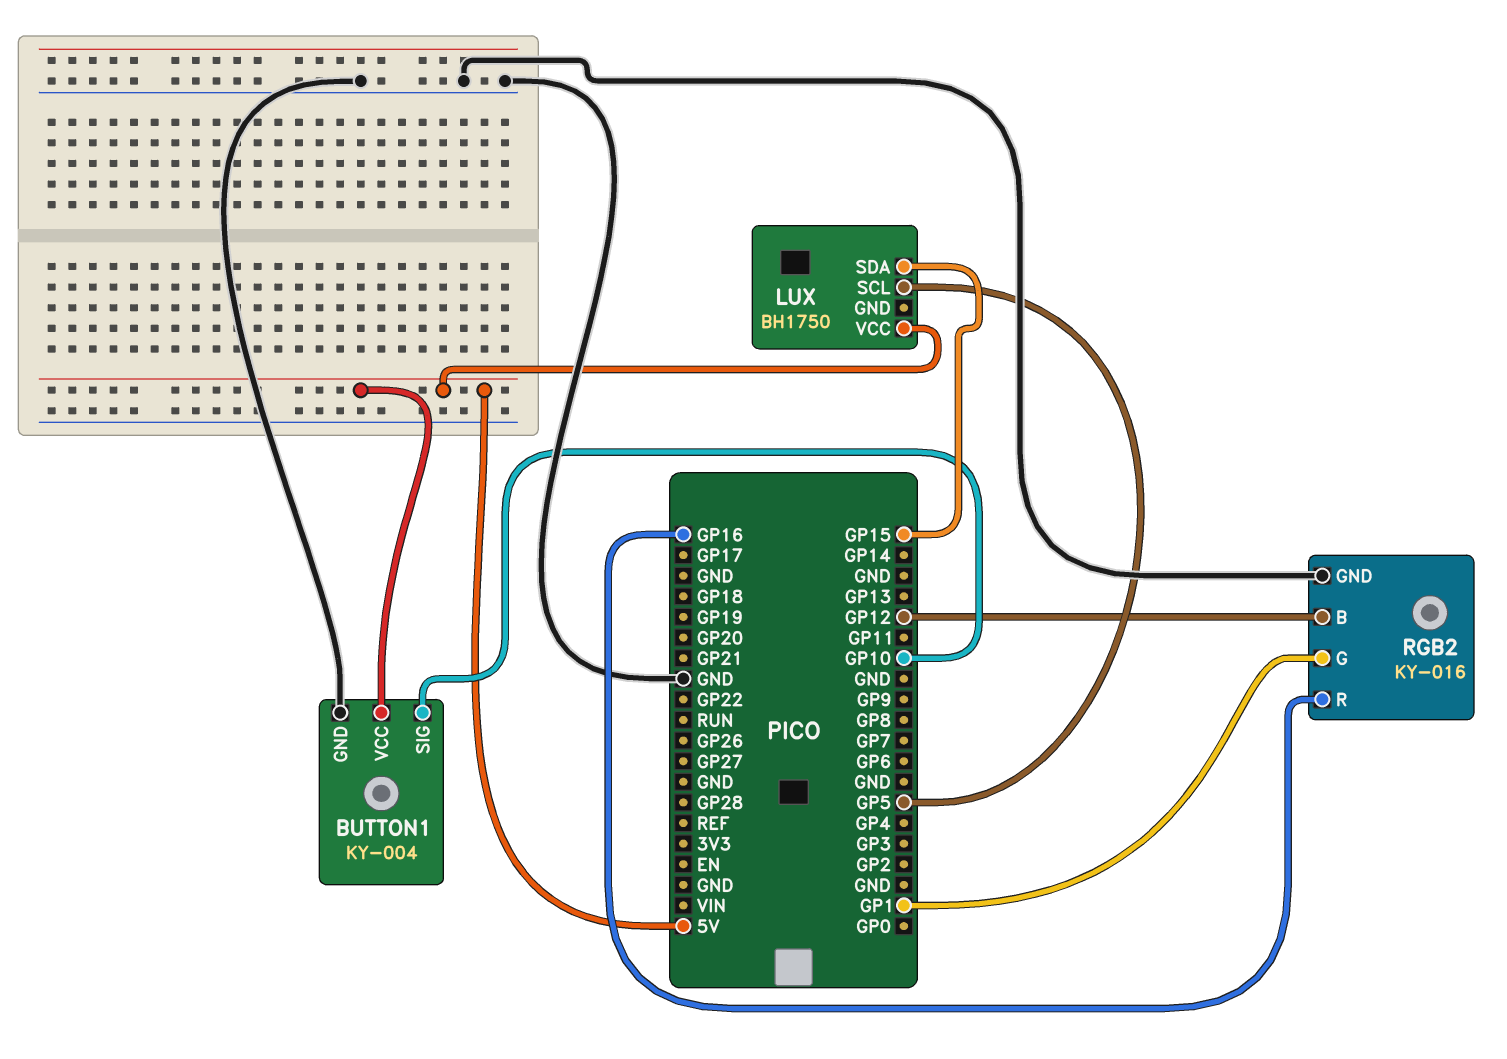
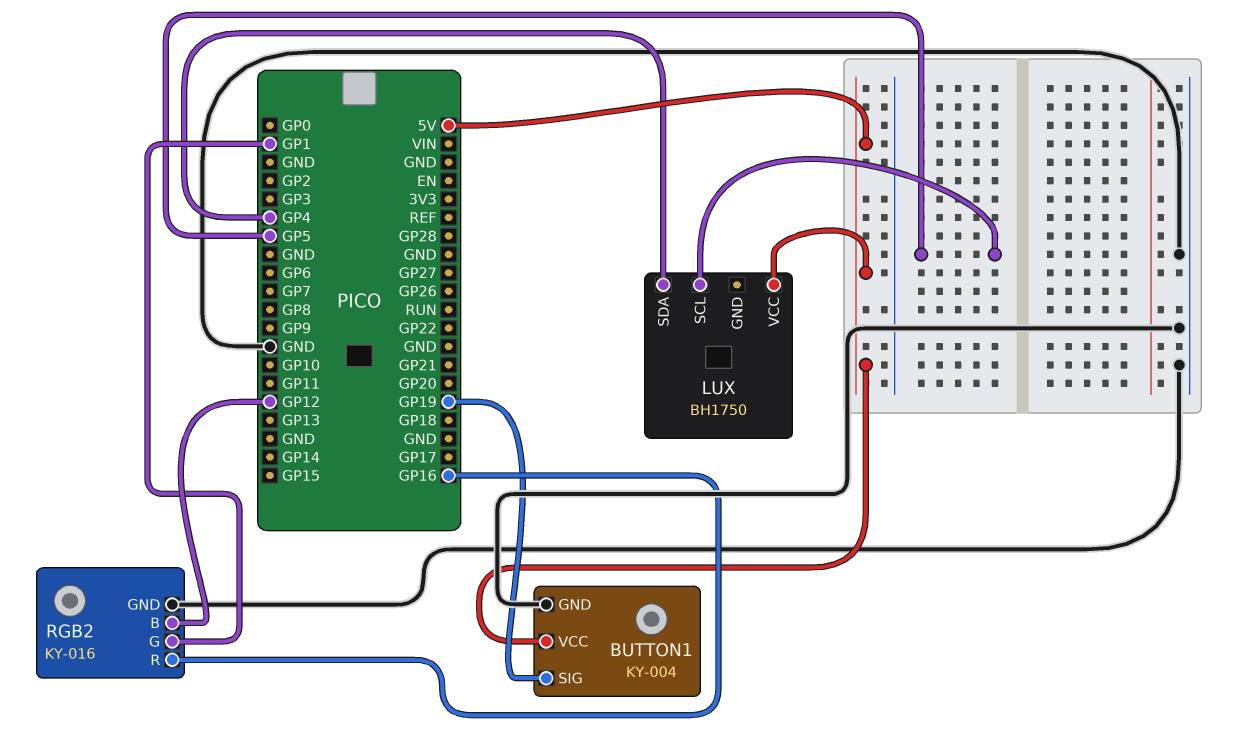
BUTTON1 pin SIG: GP10 -> GP19
LUX pin SDA: GP15 -> GP4

